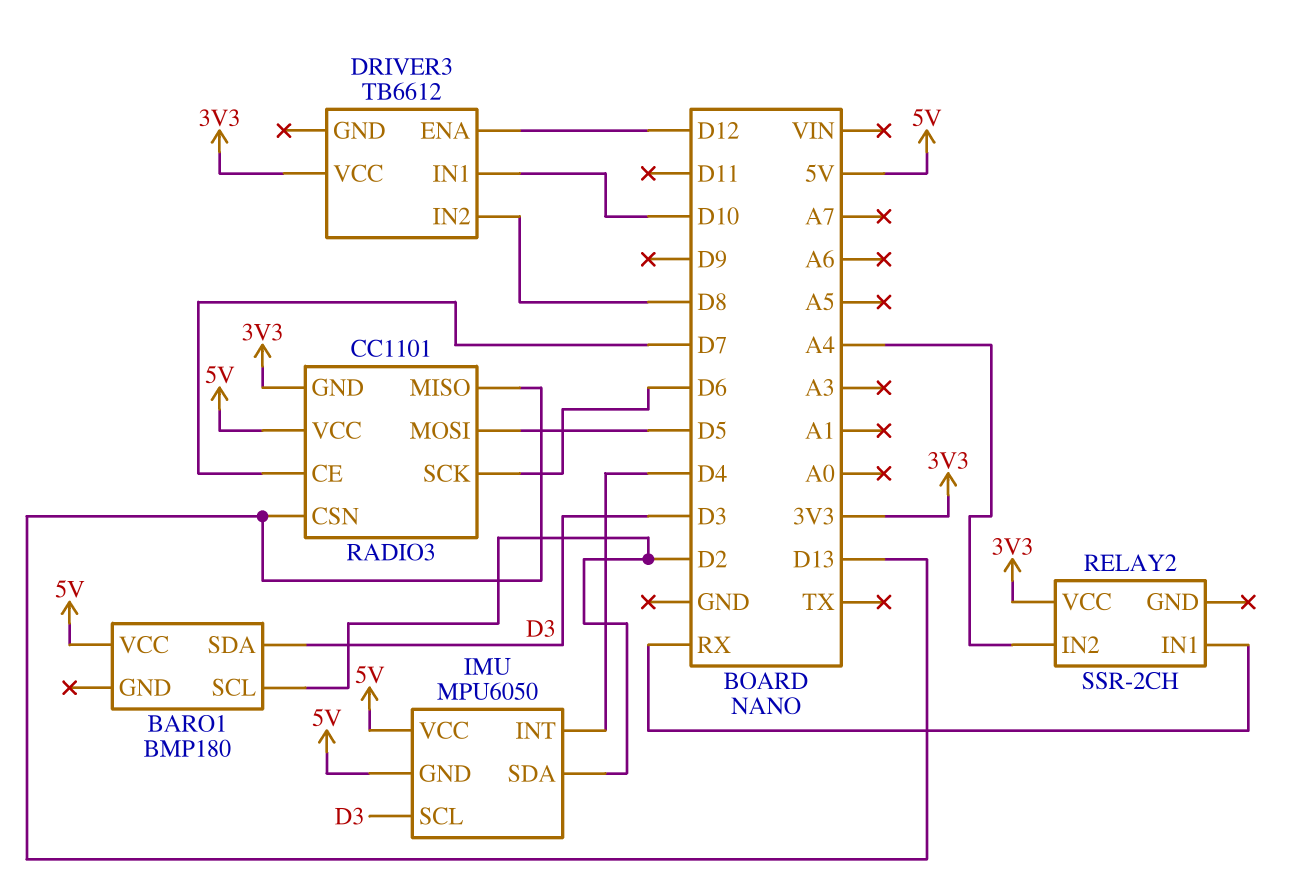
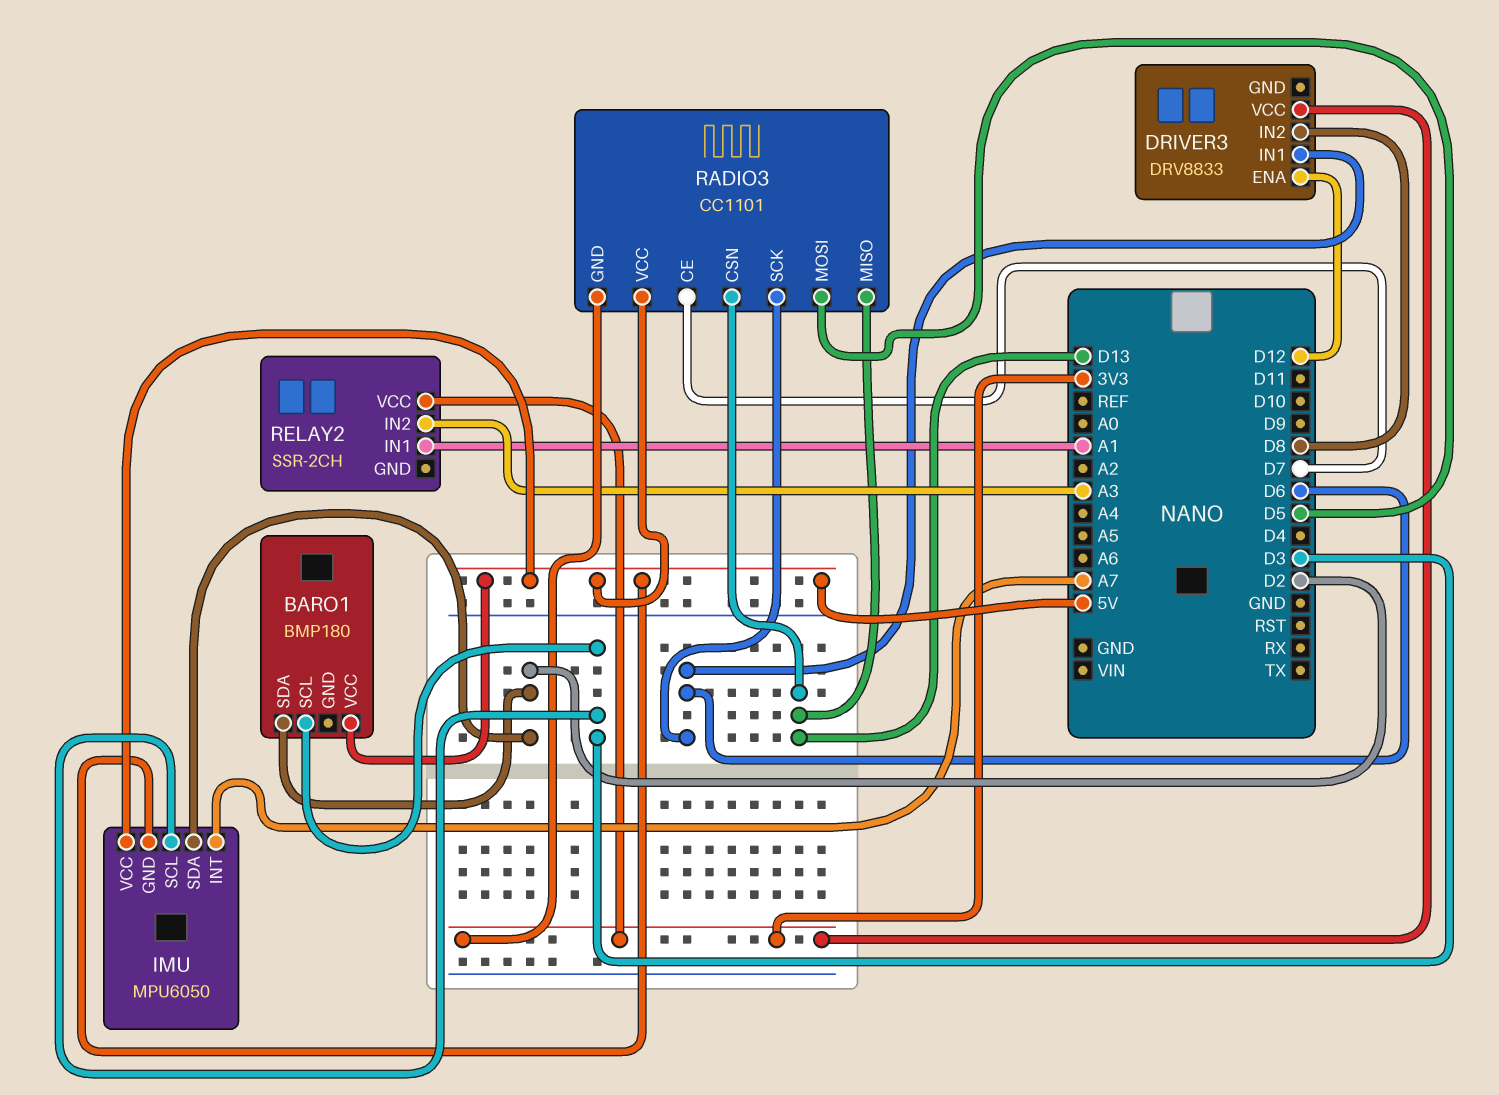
BARO1 pin SCL: D2 -> D3
BARO1 pin SDA: D3 -> D2
DRIVER3: TB6612 -> DRV8833
DRIVER3 pin IN1: D10 -> D6
IMU pin INT: D4 -> A7
RELAY2 pin IN1: RX -> A1
RELAY2 pin IN2: A4 -> A3

